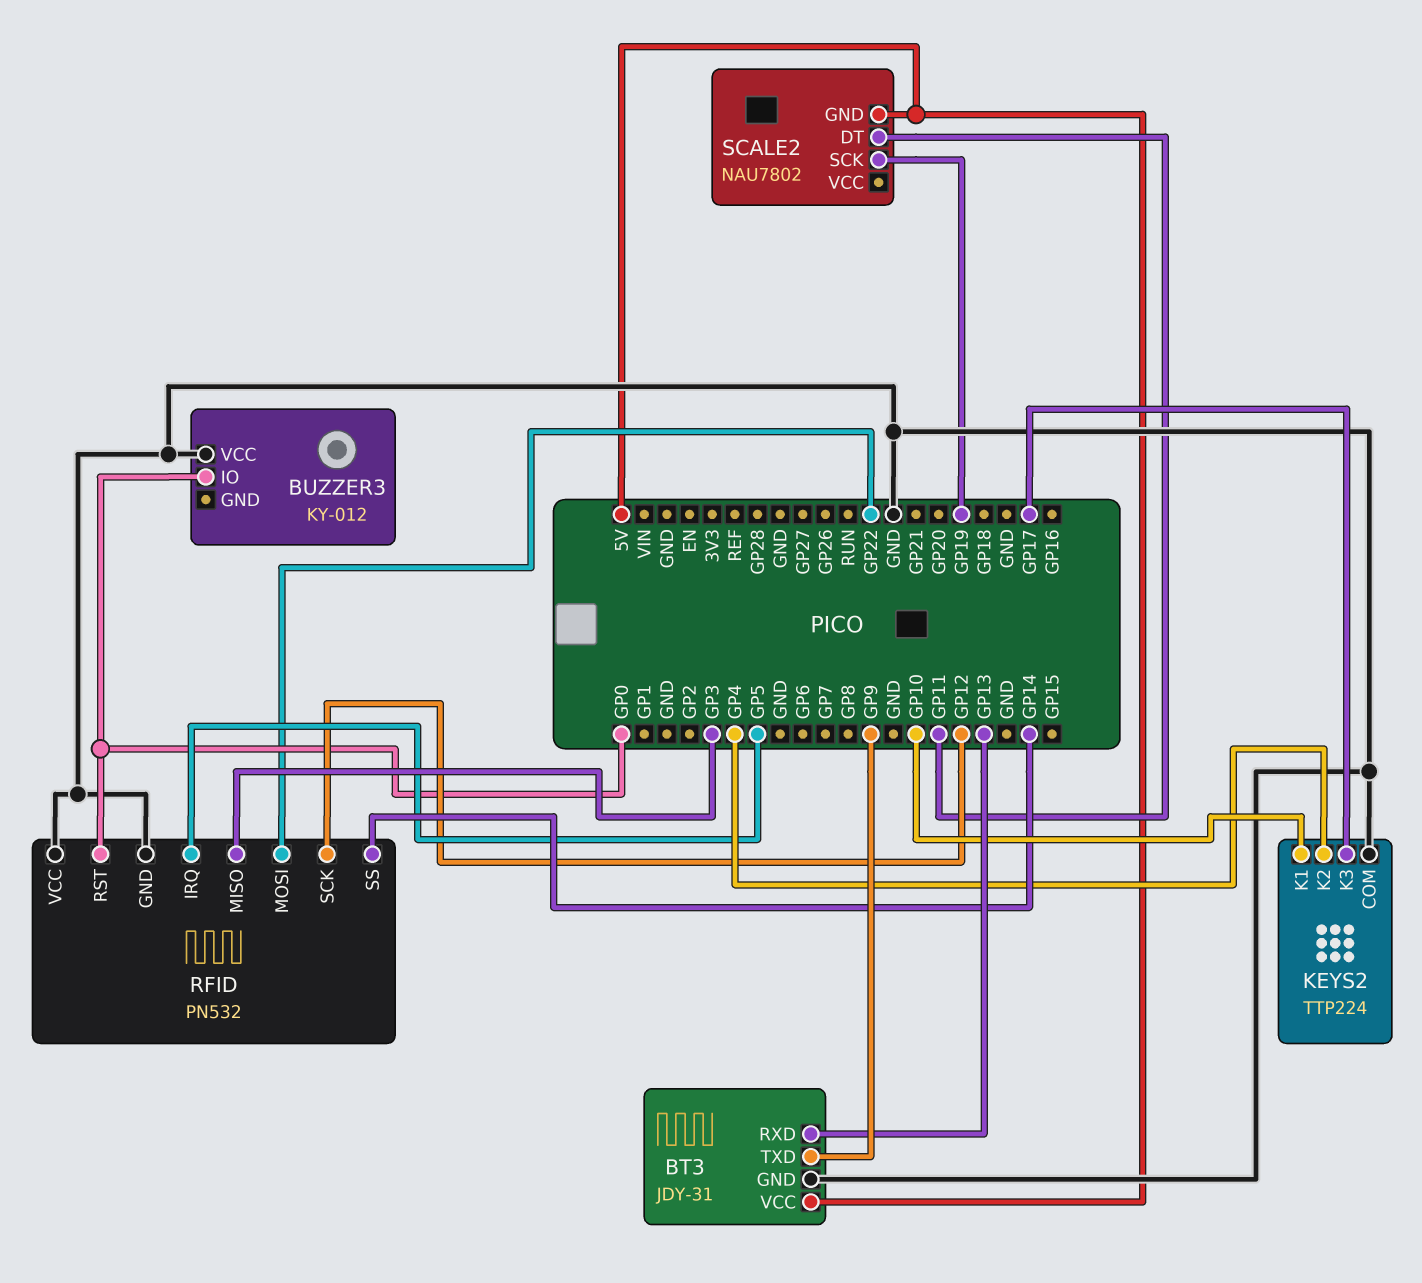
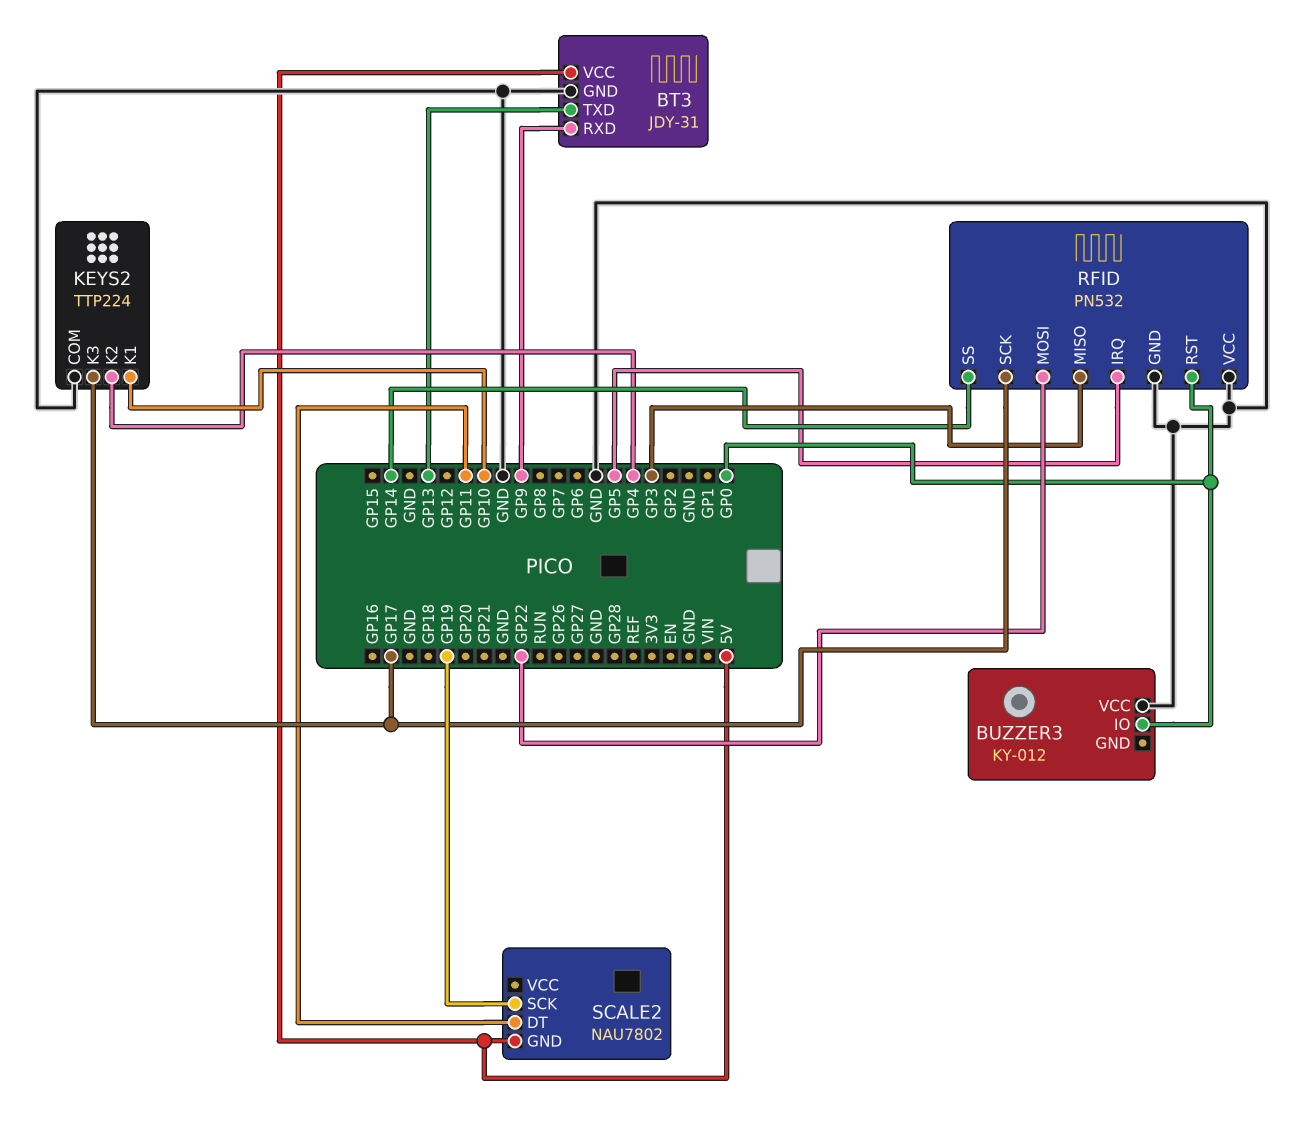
BT3 pin RXD: GP13 -> GP9
BT3 pin TXD: GP9 -> GP13
RFID pin SCK: GP12 -> GP17

